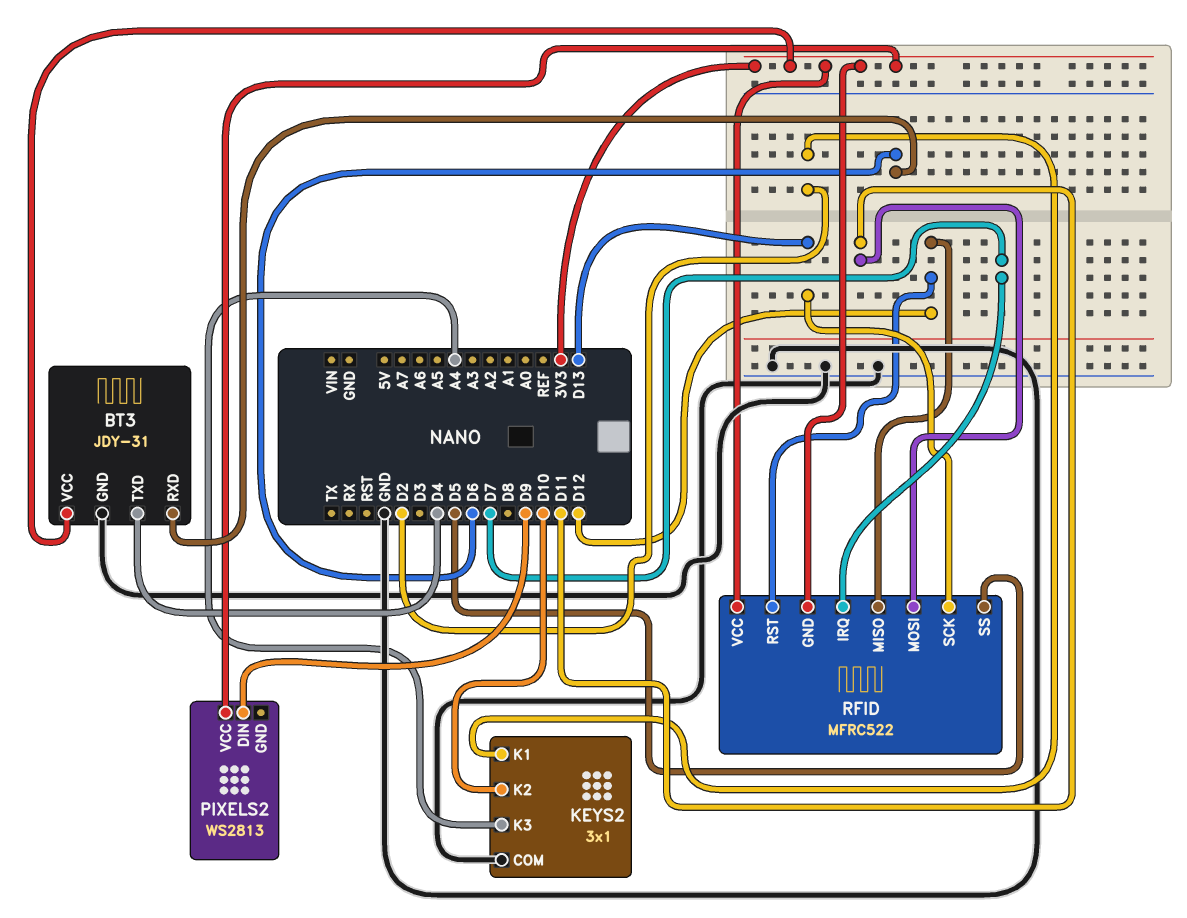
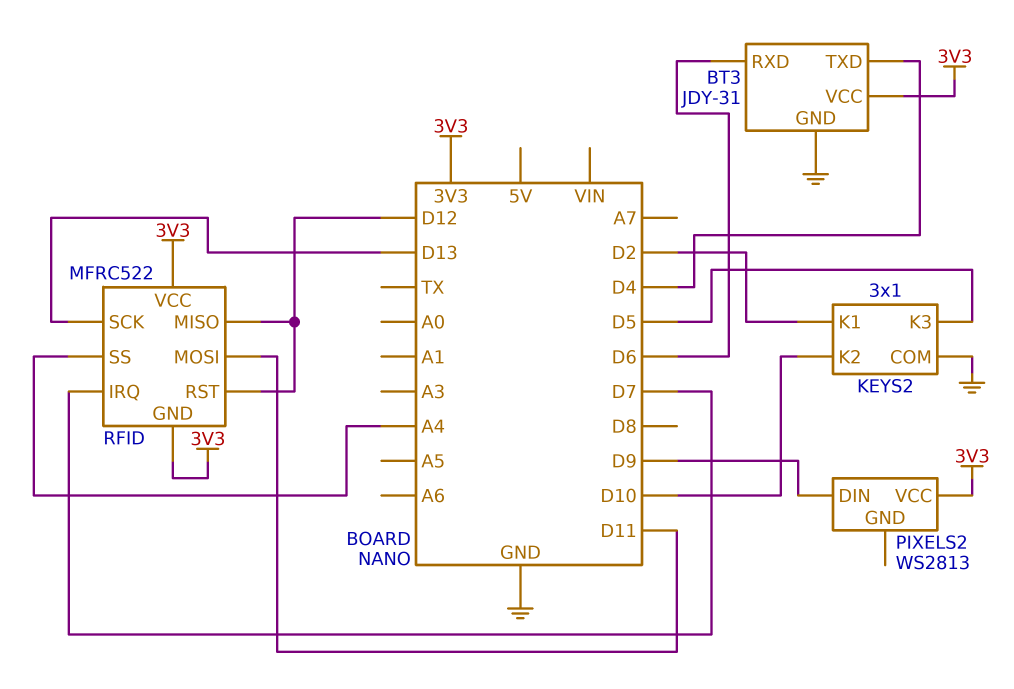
KEYS2 pin K3: A4 -> D5
RFID pin SS: D5 -> A4

